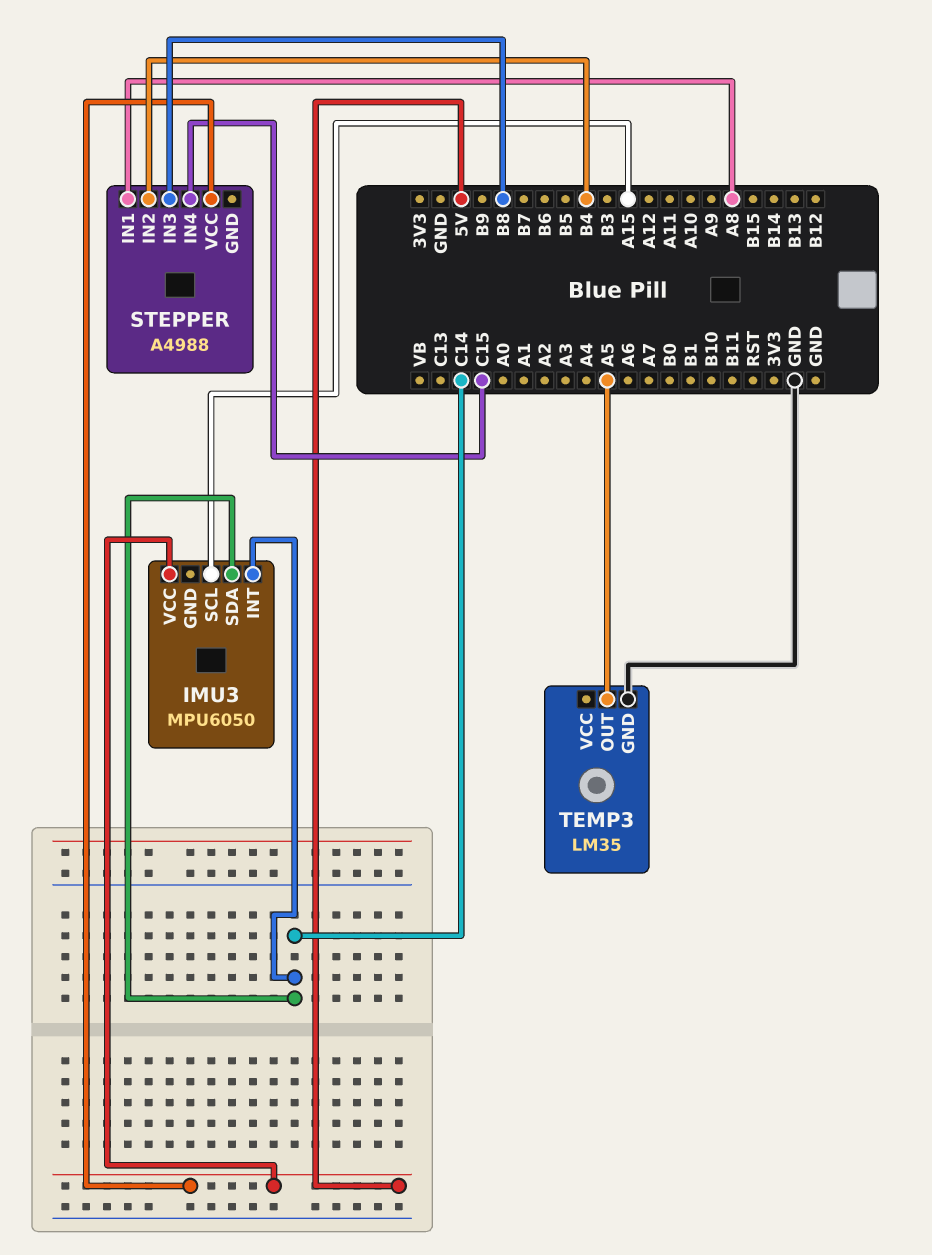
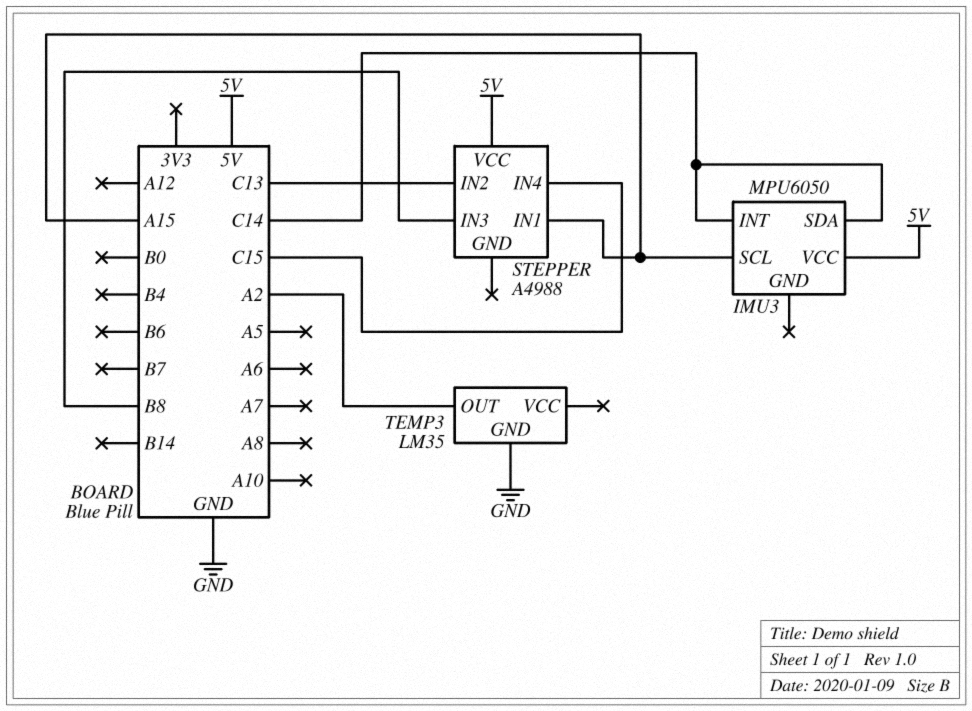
STEPPER pin IN1: A8 -> A15
STEPPER pin IN2: B4 -> C13
TEMP3 pin OUT: A5 -> A2

